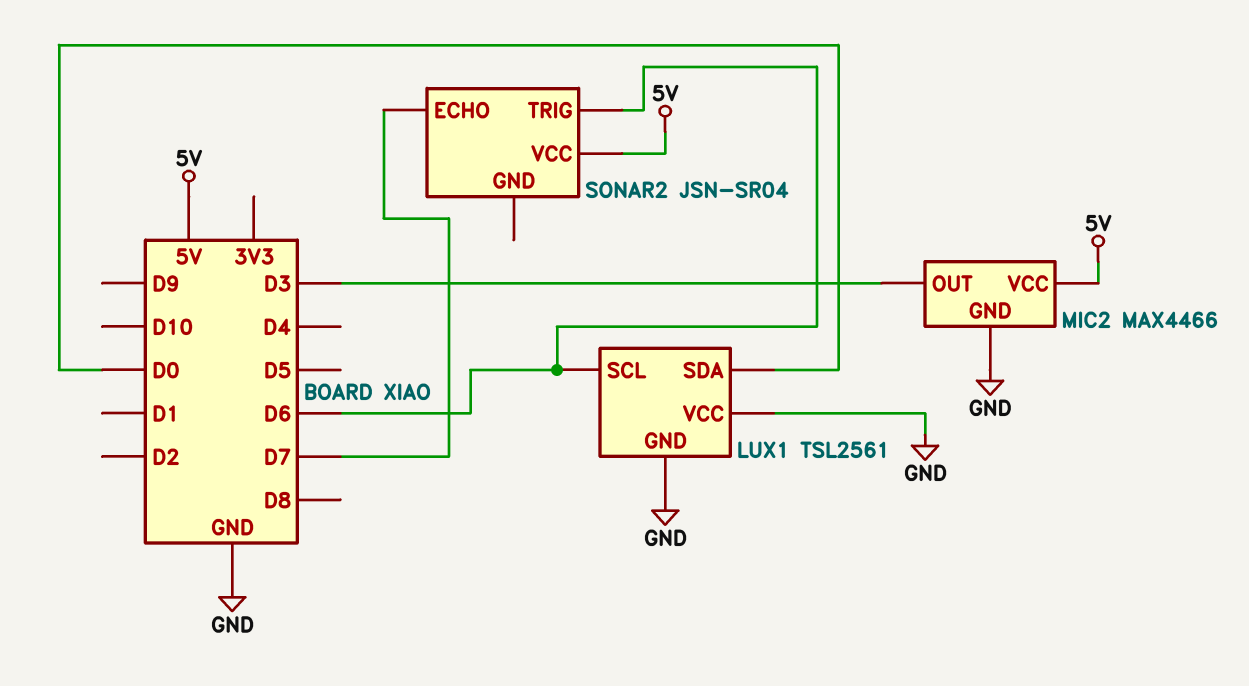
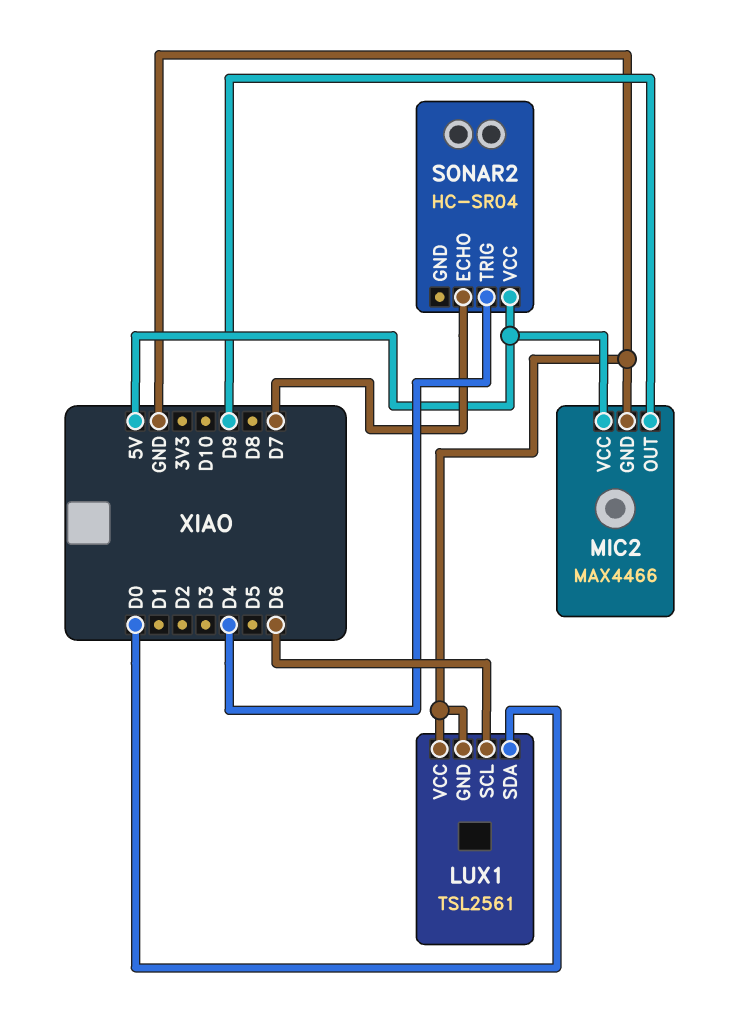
MIC2 pin OUT: D3 -> D9
SONAR2: JSN-SR04 -> HC-SR04
SONAR2 pin TRIG: D6 -> D4

